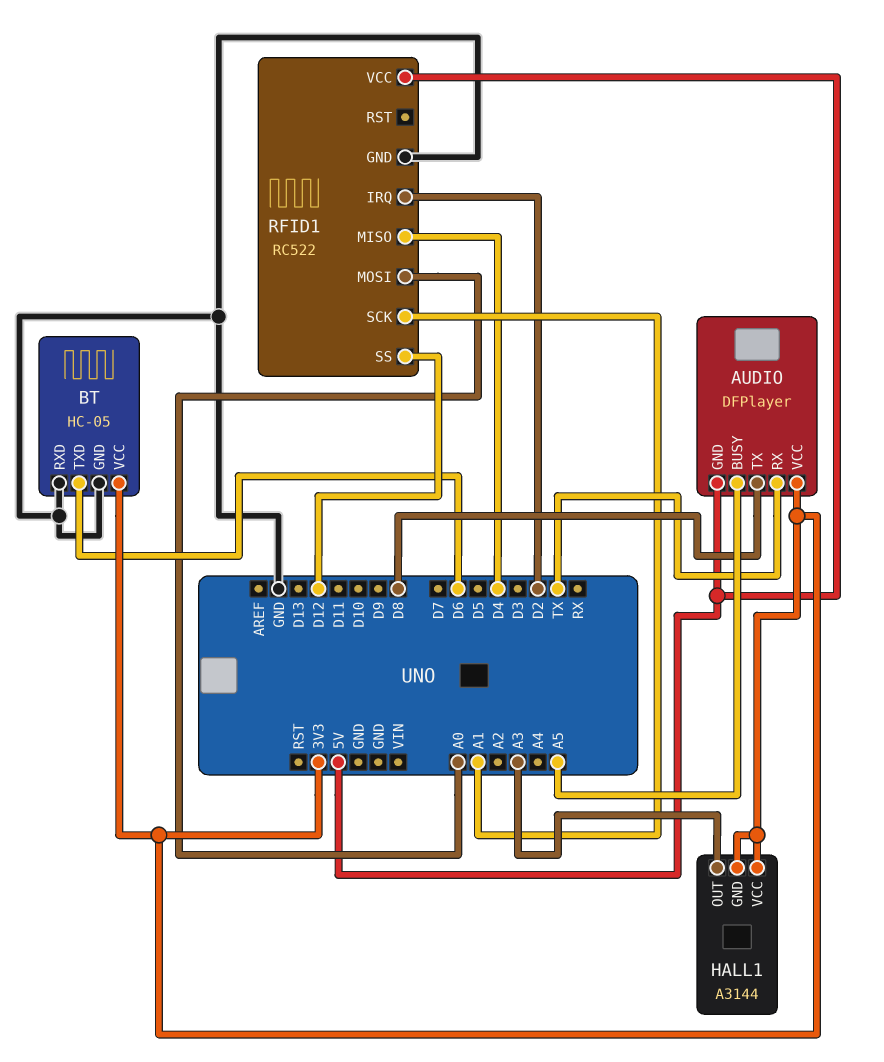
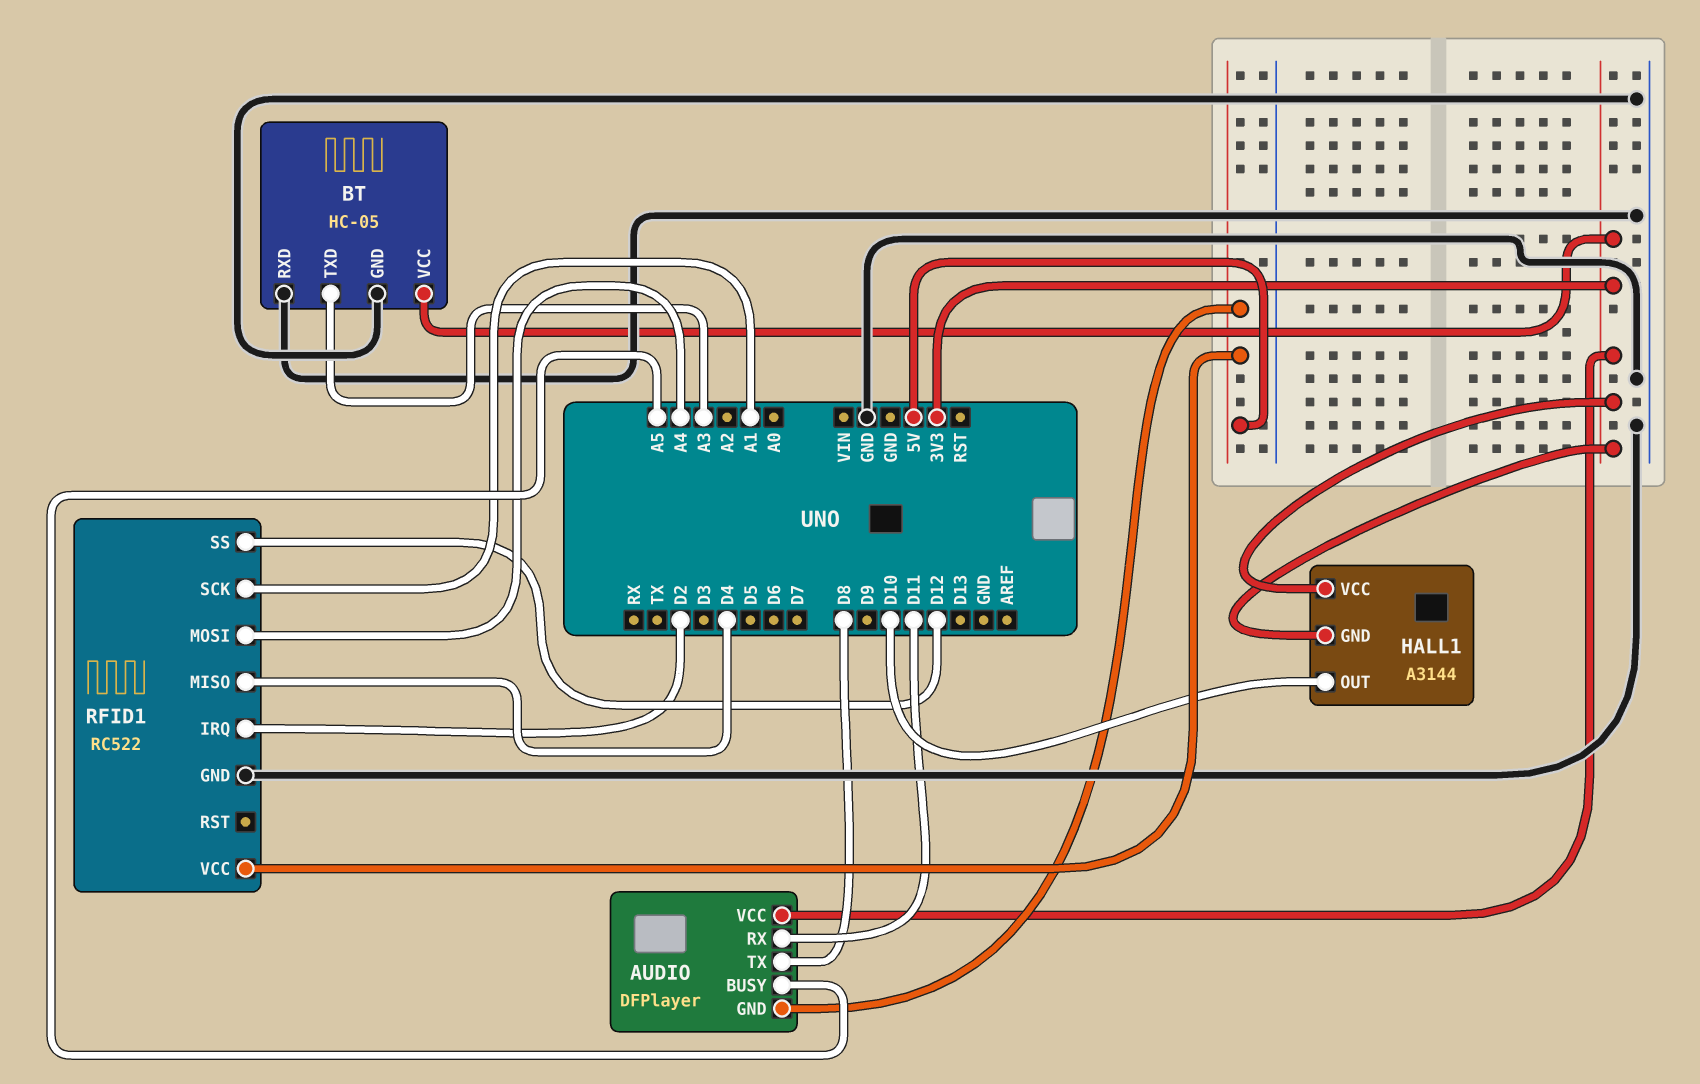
AUDIO pin RX: TX -> D11
BT pin TXD: D6 -> A3
HALL1 pin OUT: A3 -> D10
RFID1 pin MOSI: A0 -> A4

